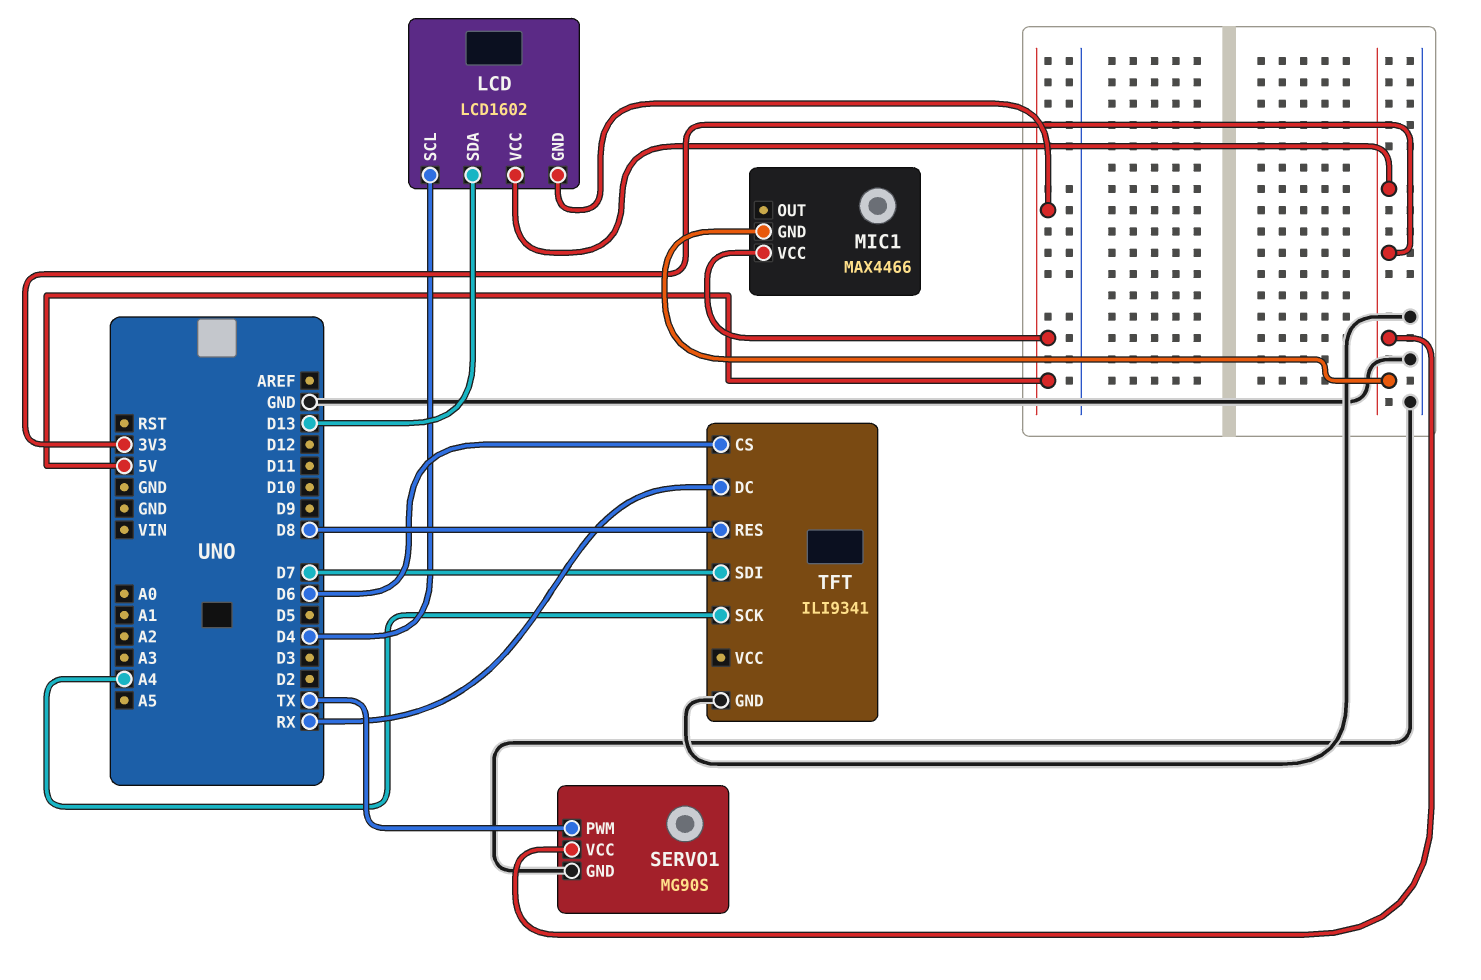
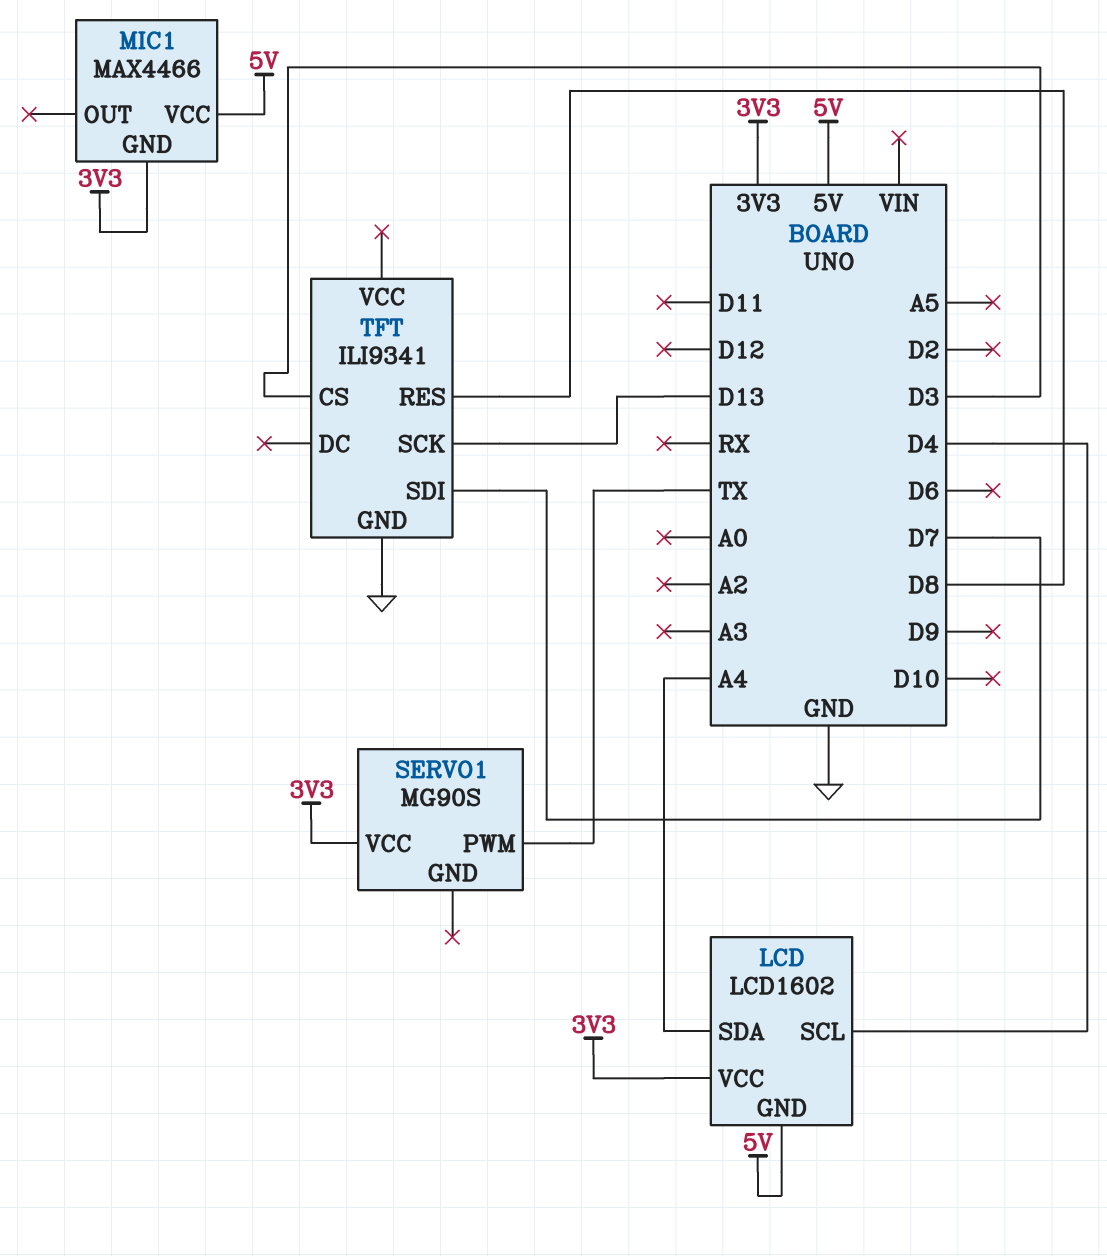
LCD pin SDA: D13 -> A4
SERVO1 pin GND: GND -> none
TFT pin CS: D6 -> D3
TFT pin DC: RX -> none
TFT pin SCK: A4 -> D13

